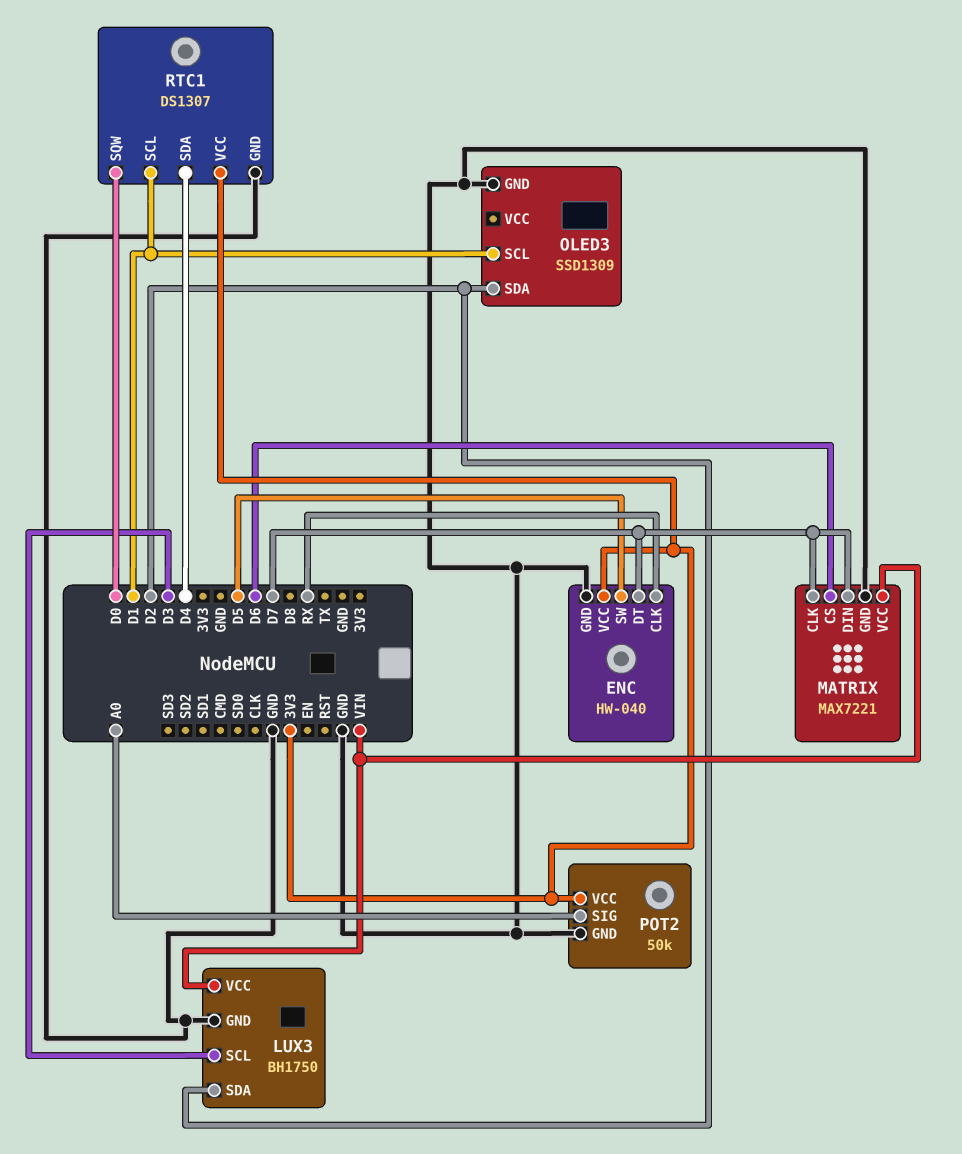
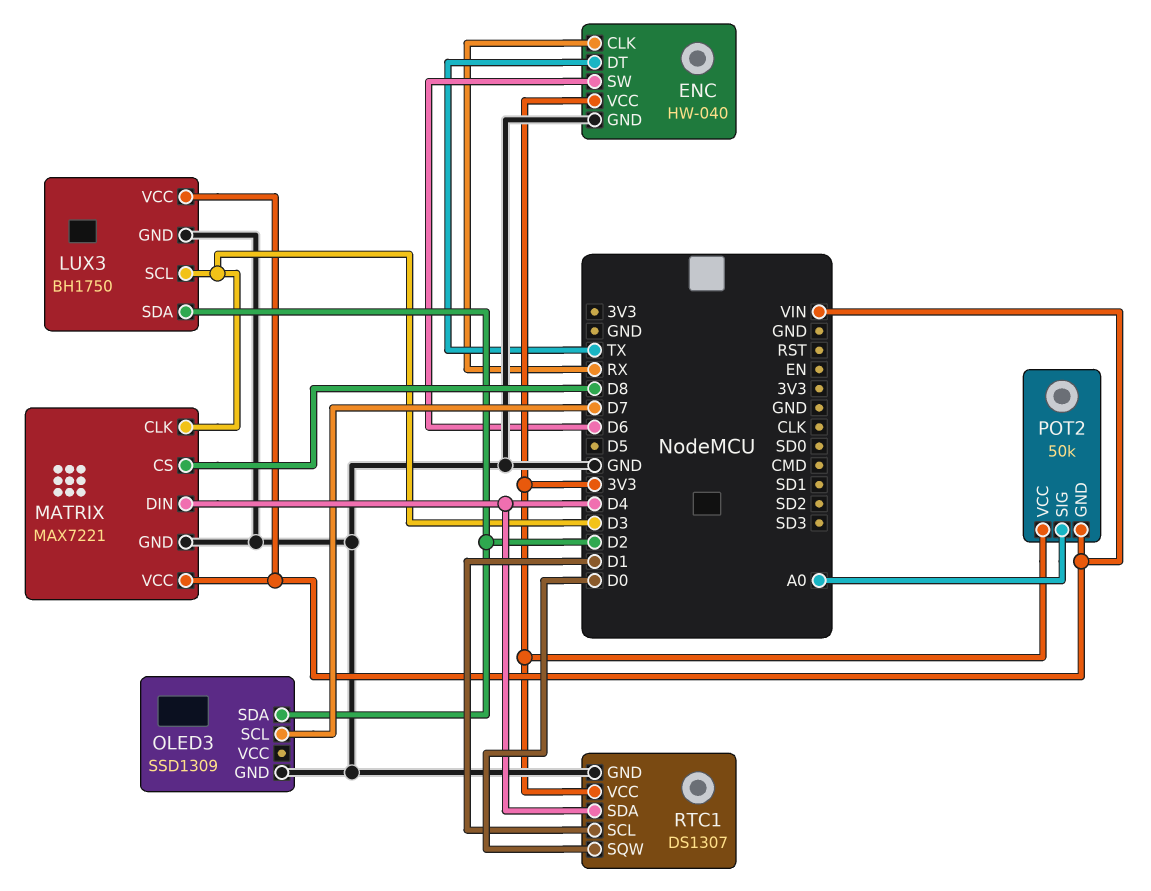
ENC pin DT: D7 -> TX
ENC pin SW: D5 -> D6
MATRIX pin CLK: D7 -> D3
MATRIX pin CS: D6 -> D8
MATRIX pin DIN: D7 -> D4
OLED3 pin SCL: D1 -> D7
POT2 pin GND: GND -> VIN

